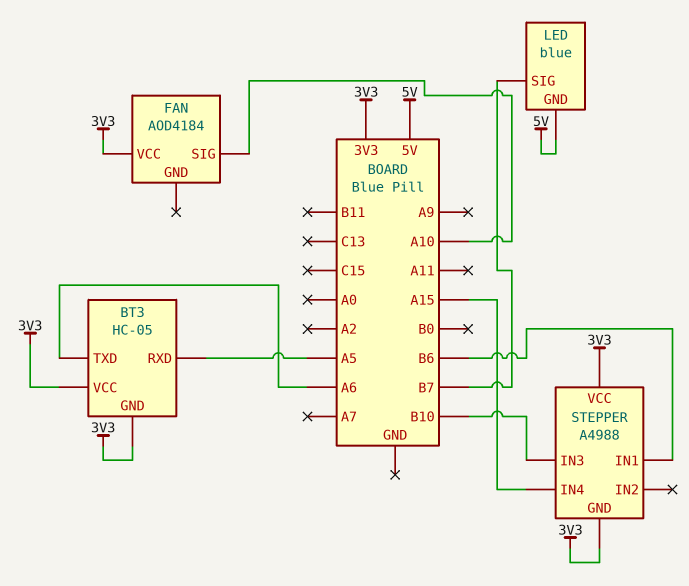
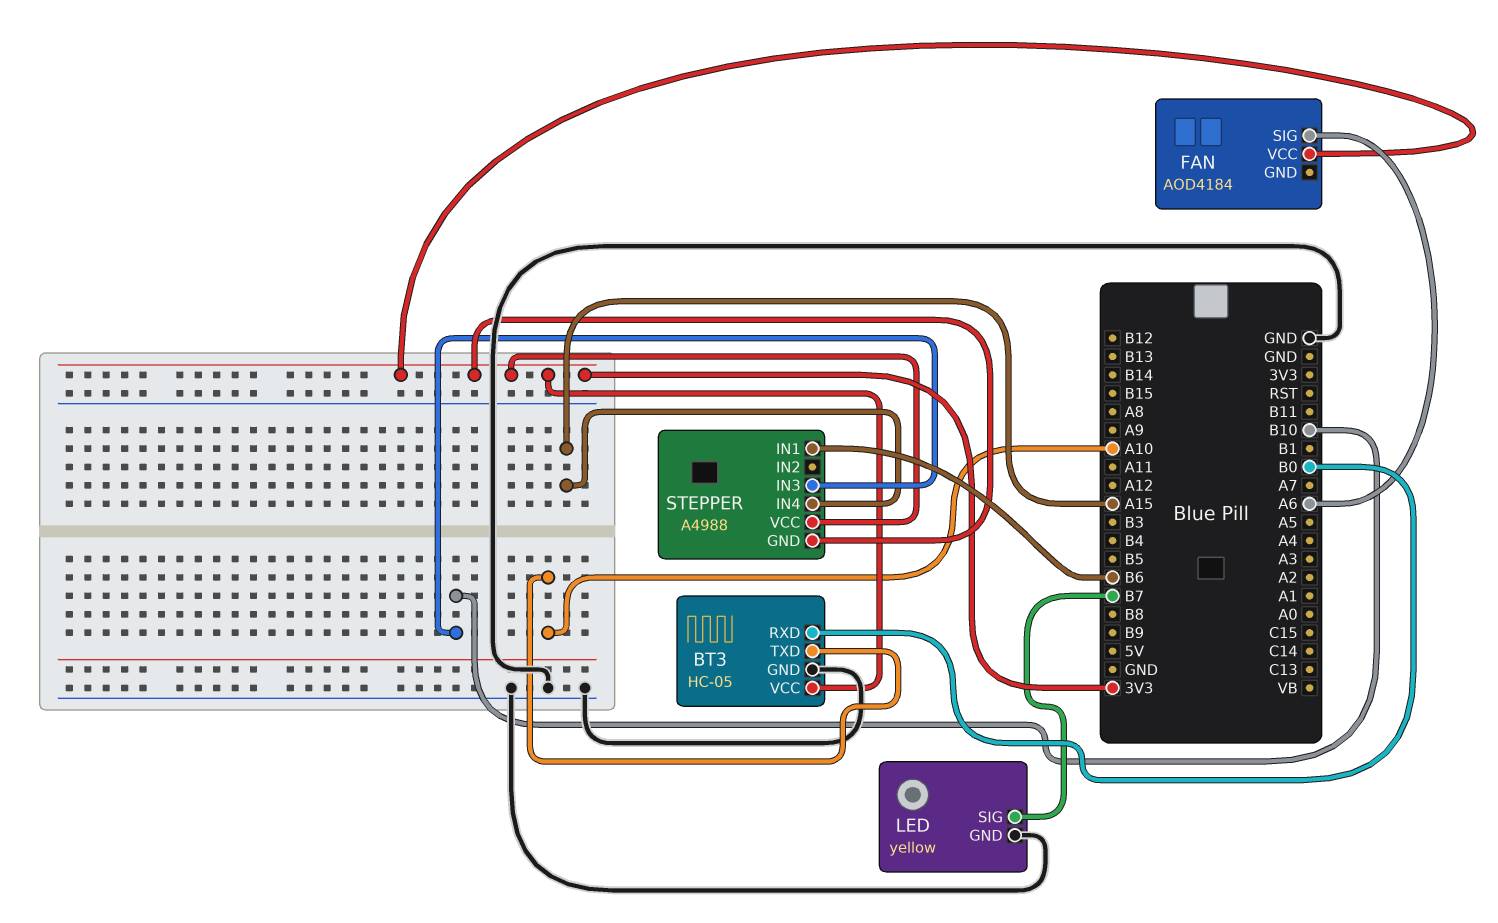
BT3 pin GND: 3V3 -> GND
BT3 pin RXD: A5 -> B0
BT3 pin TXD: A6 -> A10
FAN pin SIG: A10 -> A6
LED: blue -> yellow
LED pin GND: 5V -> GND

